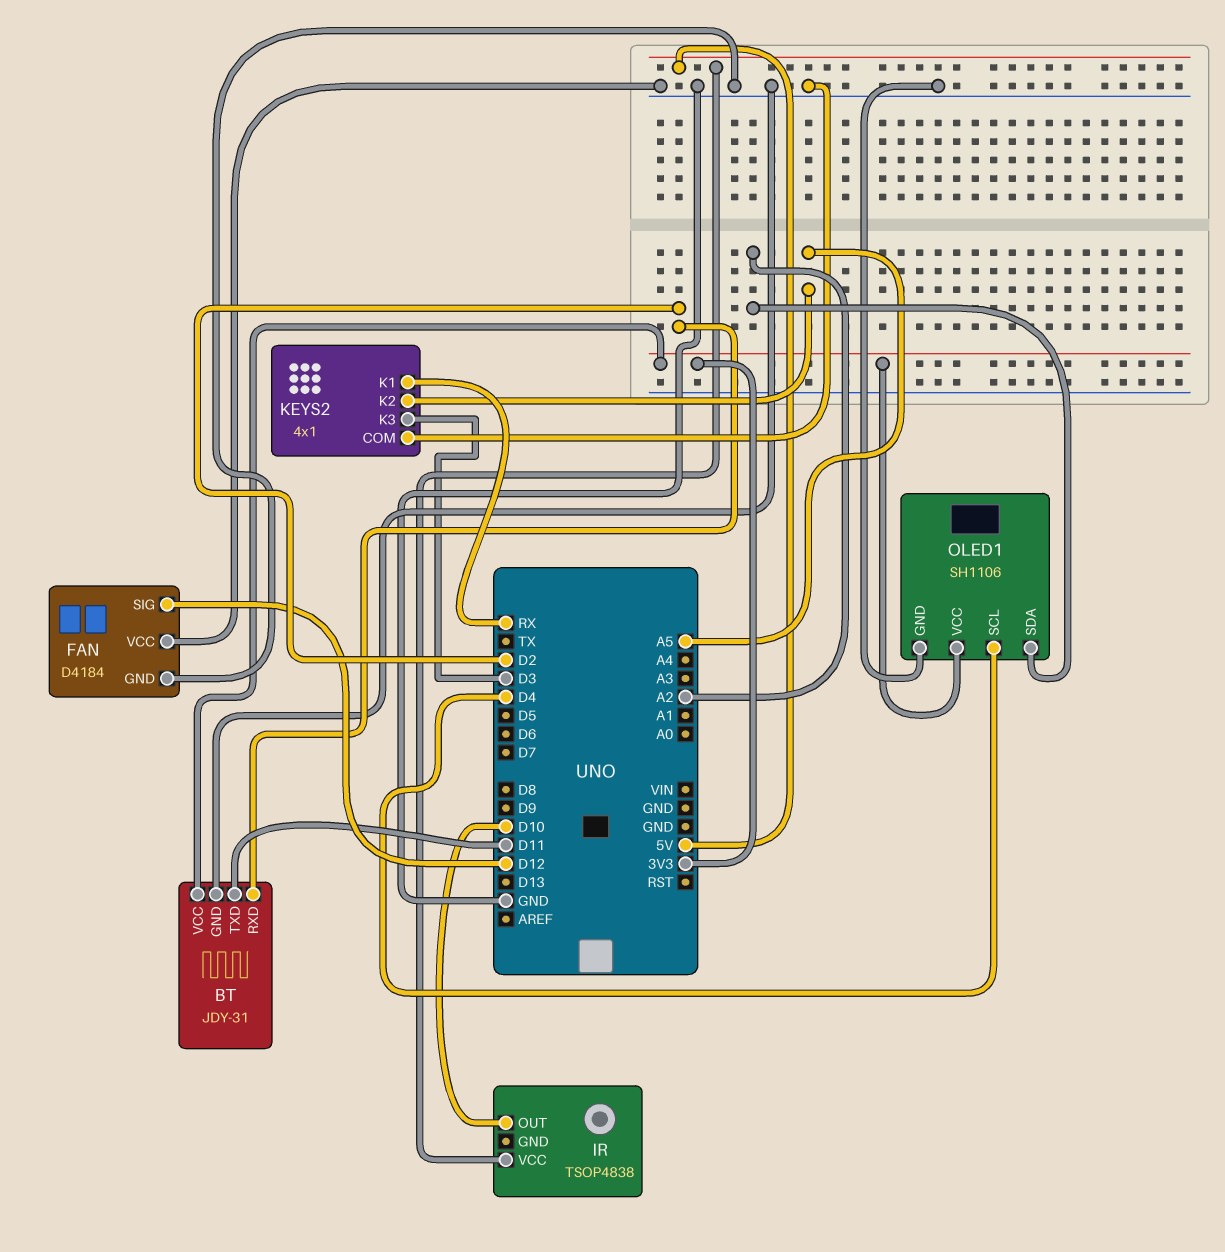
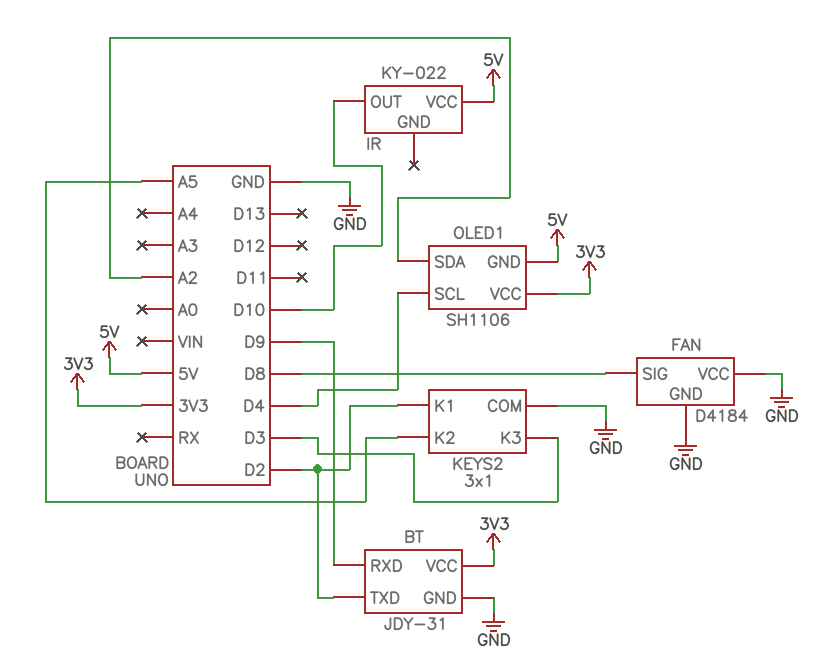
BT pin RXD: D2 -> D9
BT pin TXD: D11 -> D2
FAN pin SIG: D12 -> D8
IR: TSOP4838 -> KY-022
KEYS2: 4x1 -> 3x1
KEYS2 pin K1: RX -> D2
OLED1 pin GND: GND -> 5V

